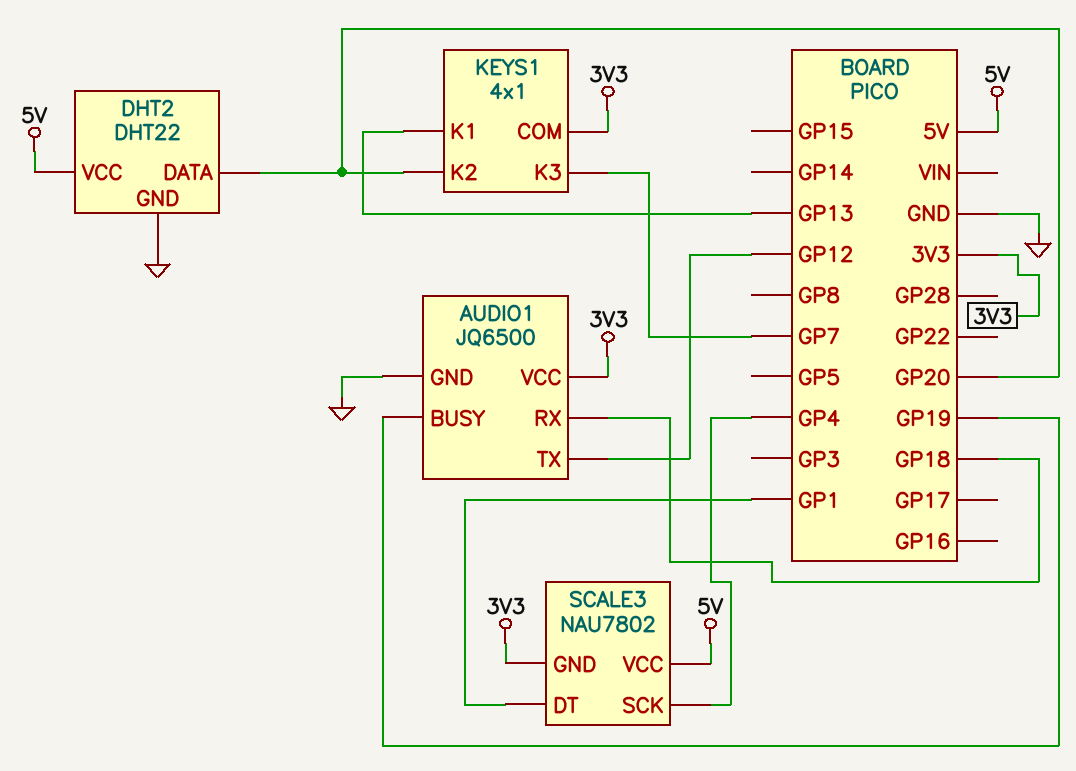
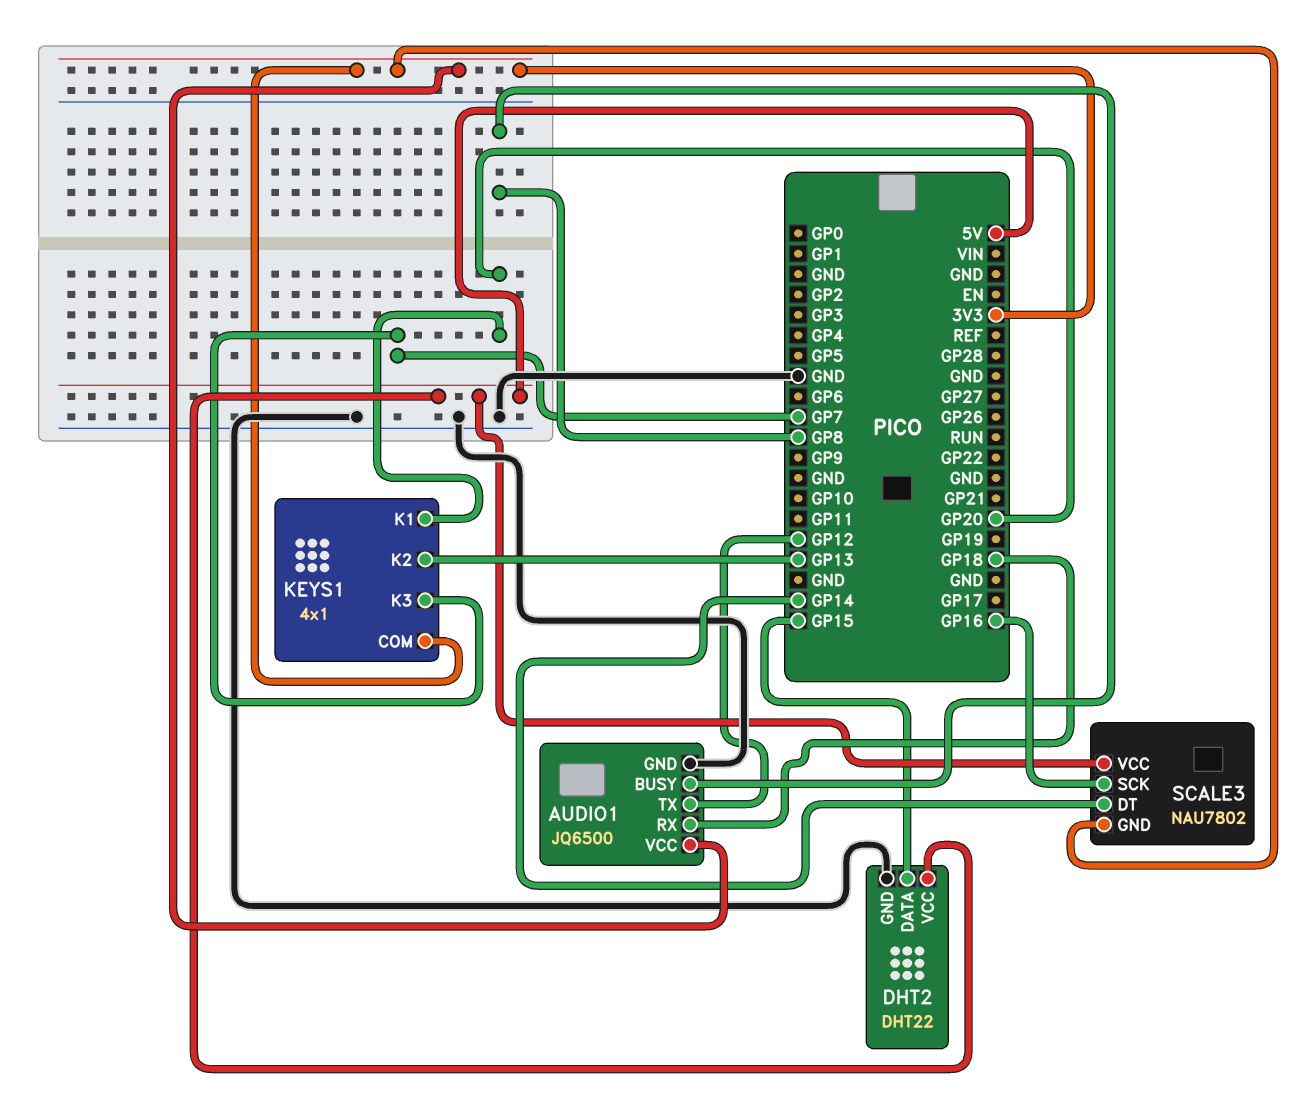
AUDIO1 pin BUSY: GP19 -> GP8
DHT2 pin DATA: GP20 -> GP15
KEYS1 pin K1: GP13 -> GP20
KEYS1 pin K2: GP20 -> GP13
SCALE3 pin DT: GP1 -> GP14
SCALE3 pin SCK: GP4 -> GP16

